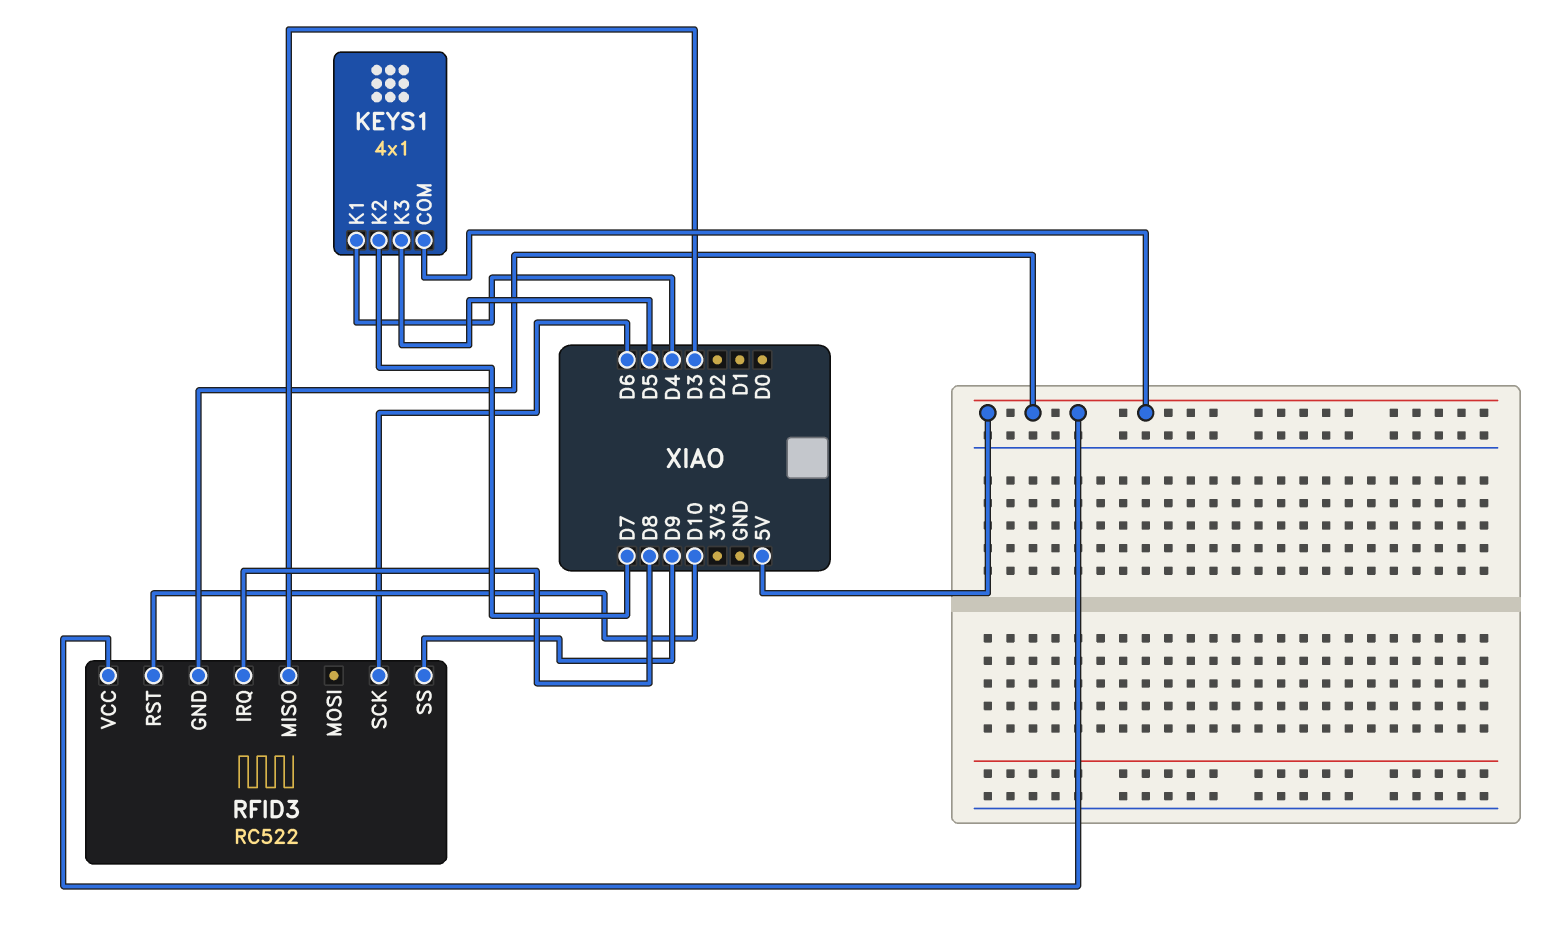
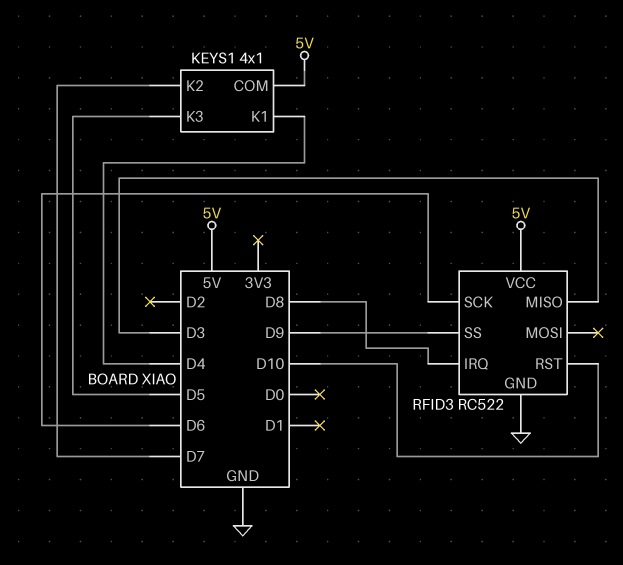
RFID3 pin GND: 5V -> GND

